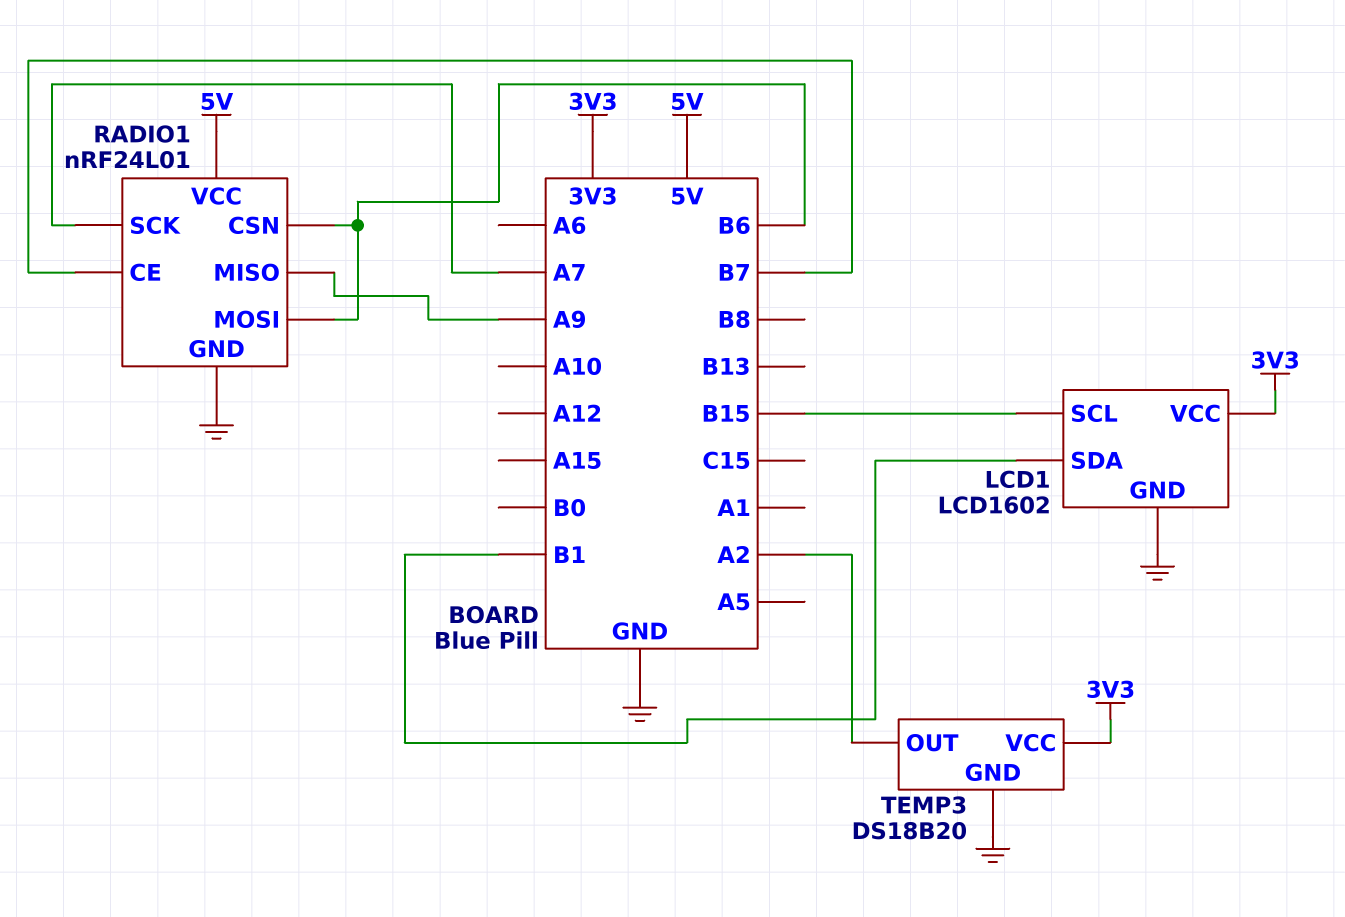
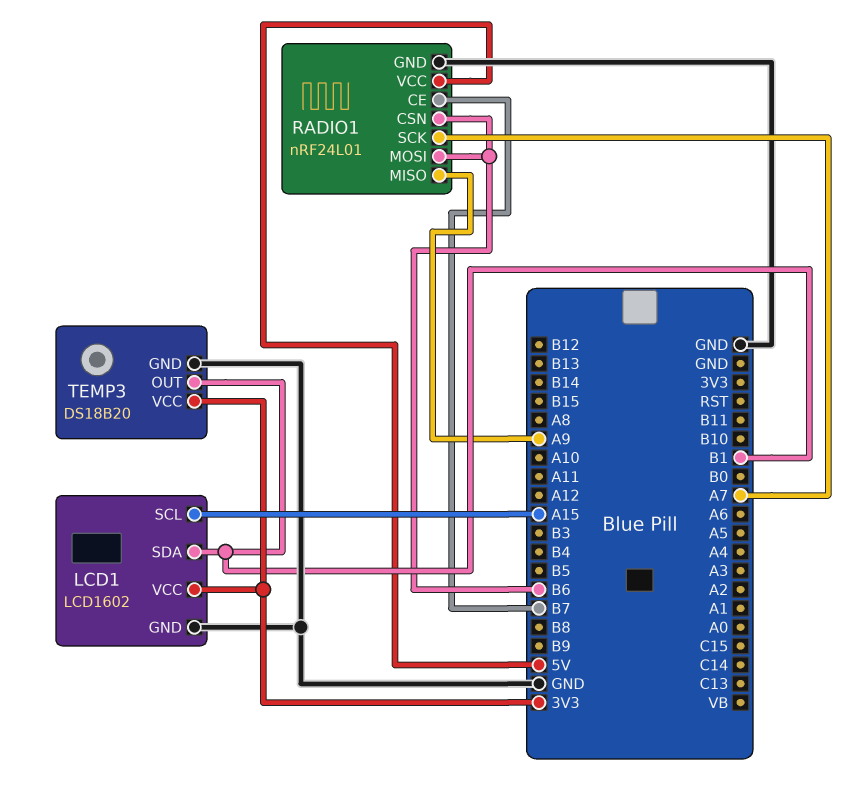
LCD1 pin SCL: B15 -> A15
TEMP3 pin OUT: A2 -> B1

